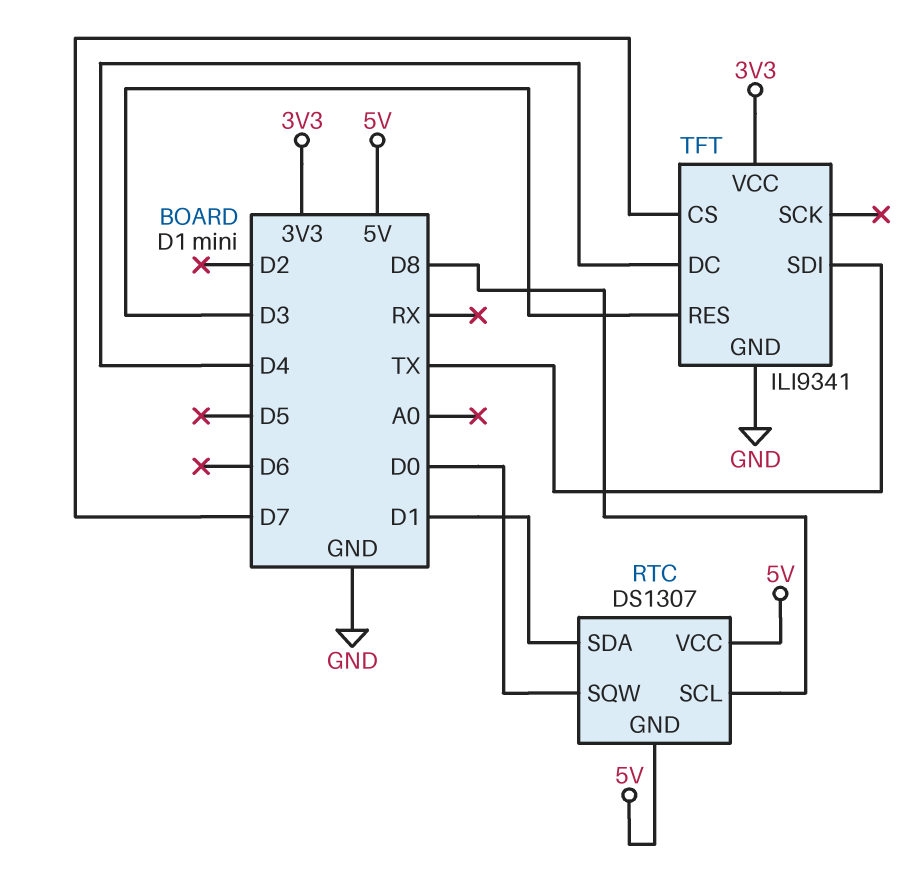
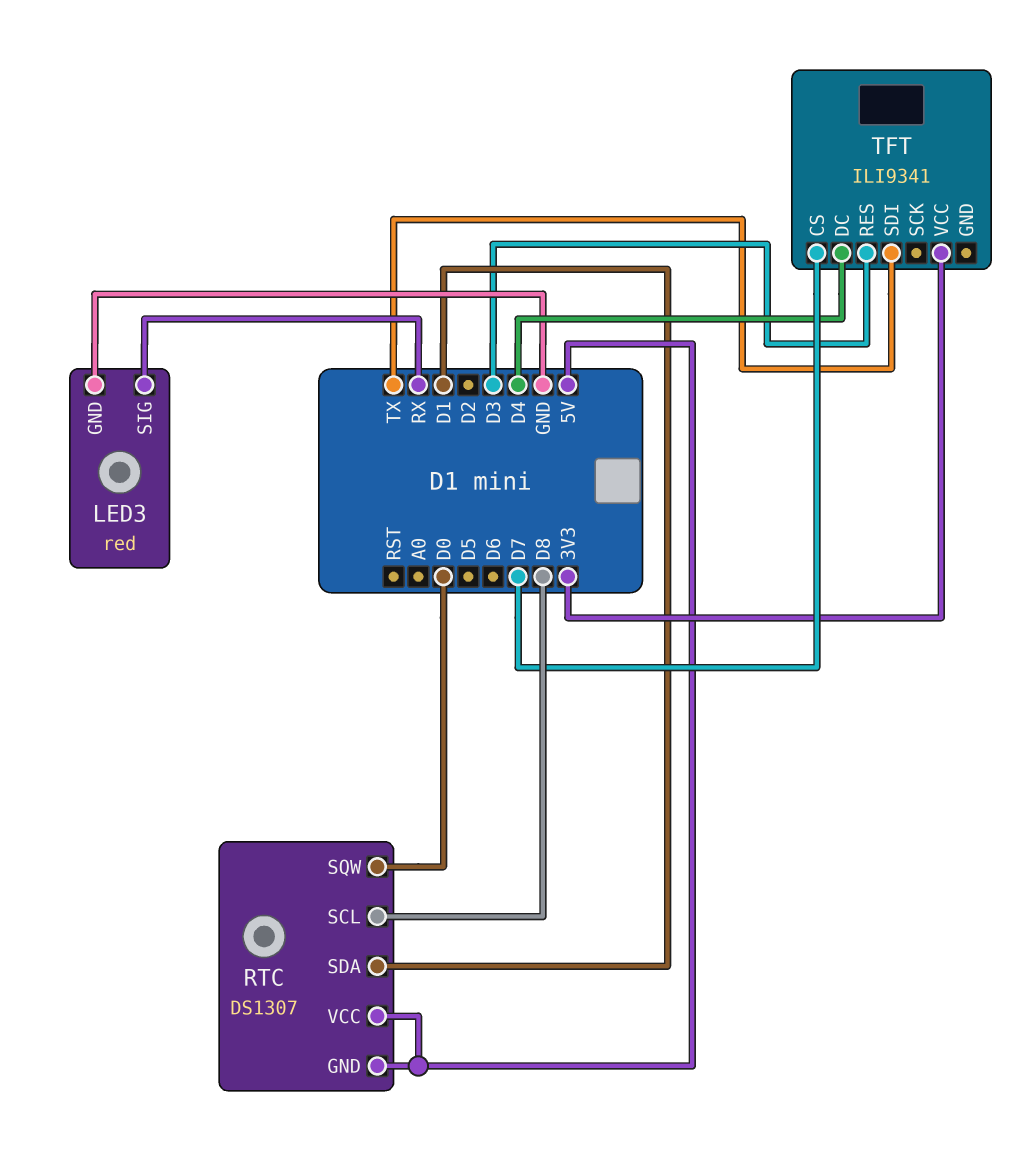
LED3: none -> red
LED3 pin GND: none -> GND
LED3 pin SIG: none -> RX
TFT pin GND: GND -> none

